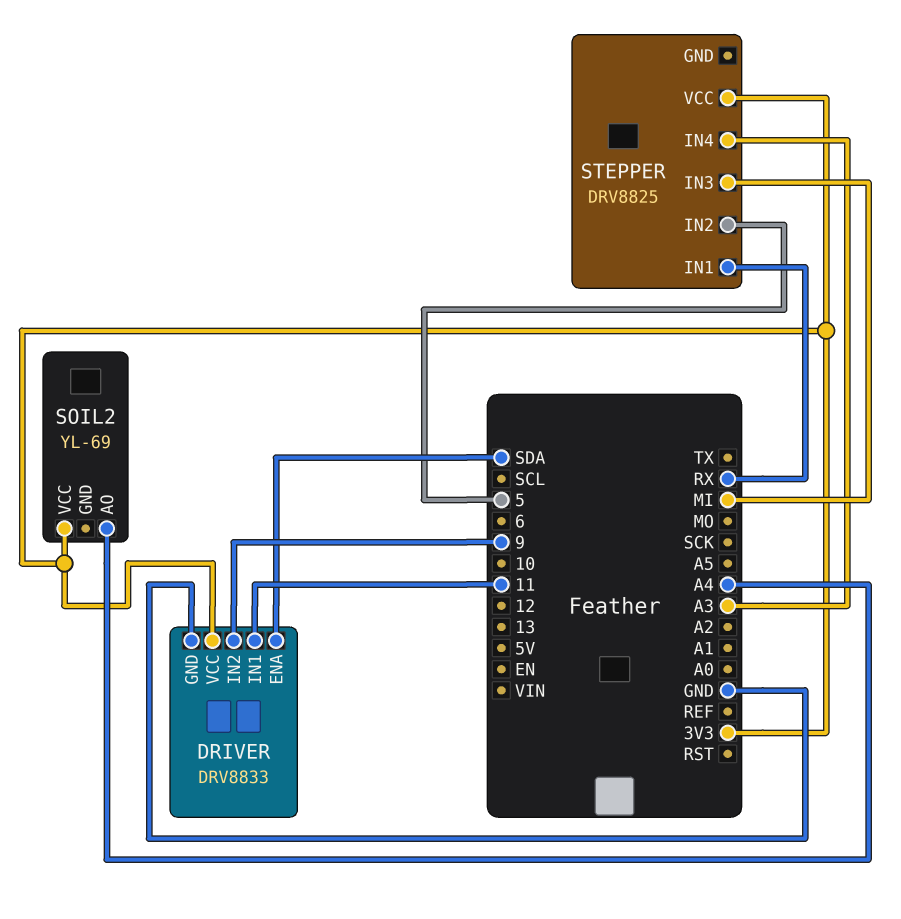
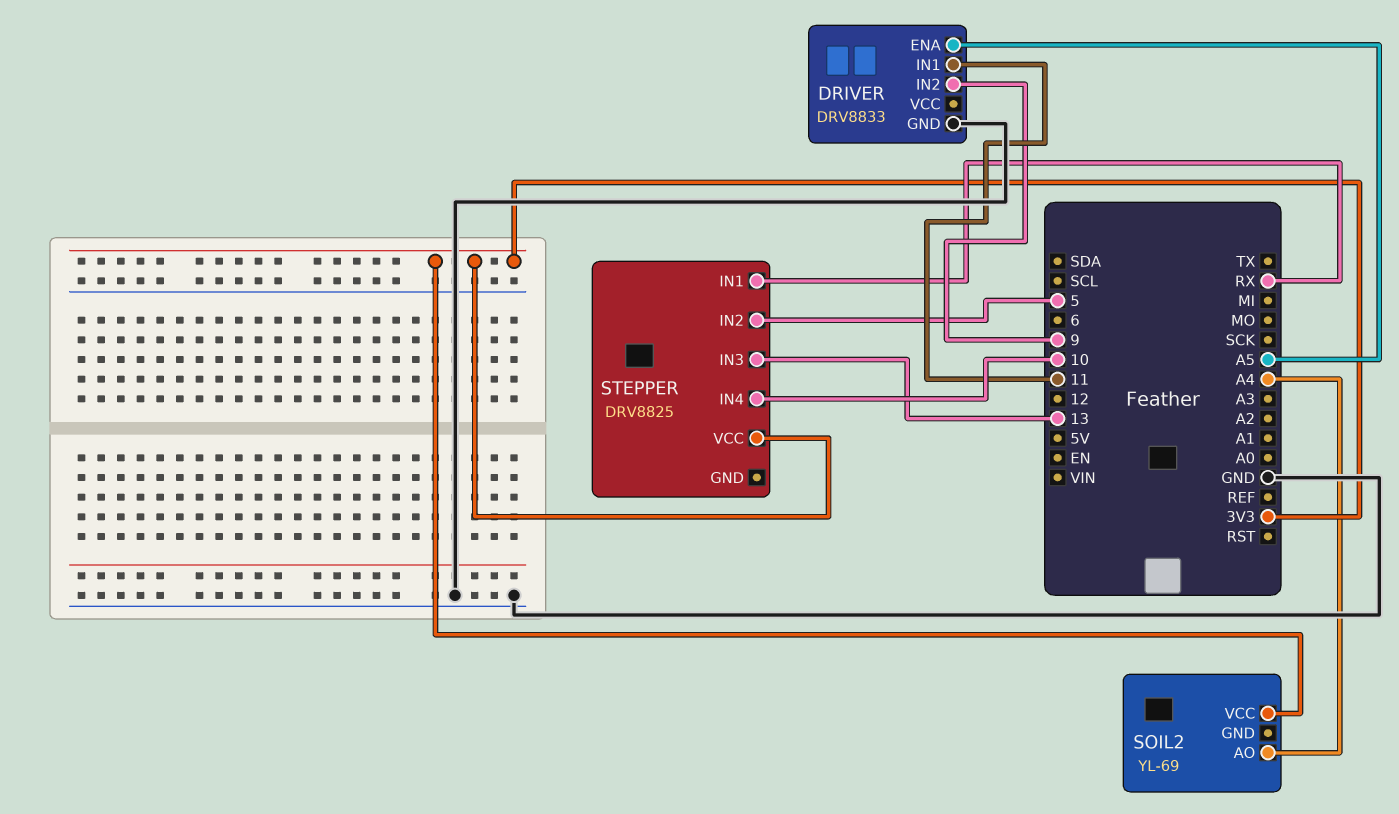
DRIVER pin ENA: SDA -> A5
DRIVER pin VCC: 3V3 -> none
STEPPER pin IN3: MI -> 13
STEPPER pin IN4: A3 -> 10

